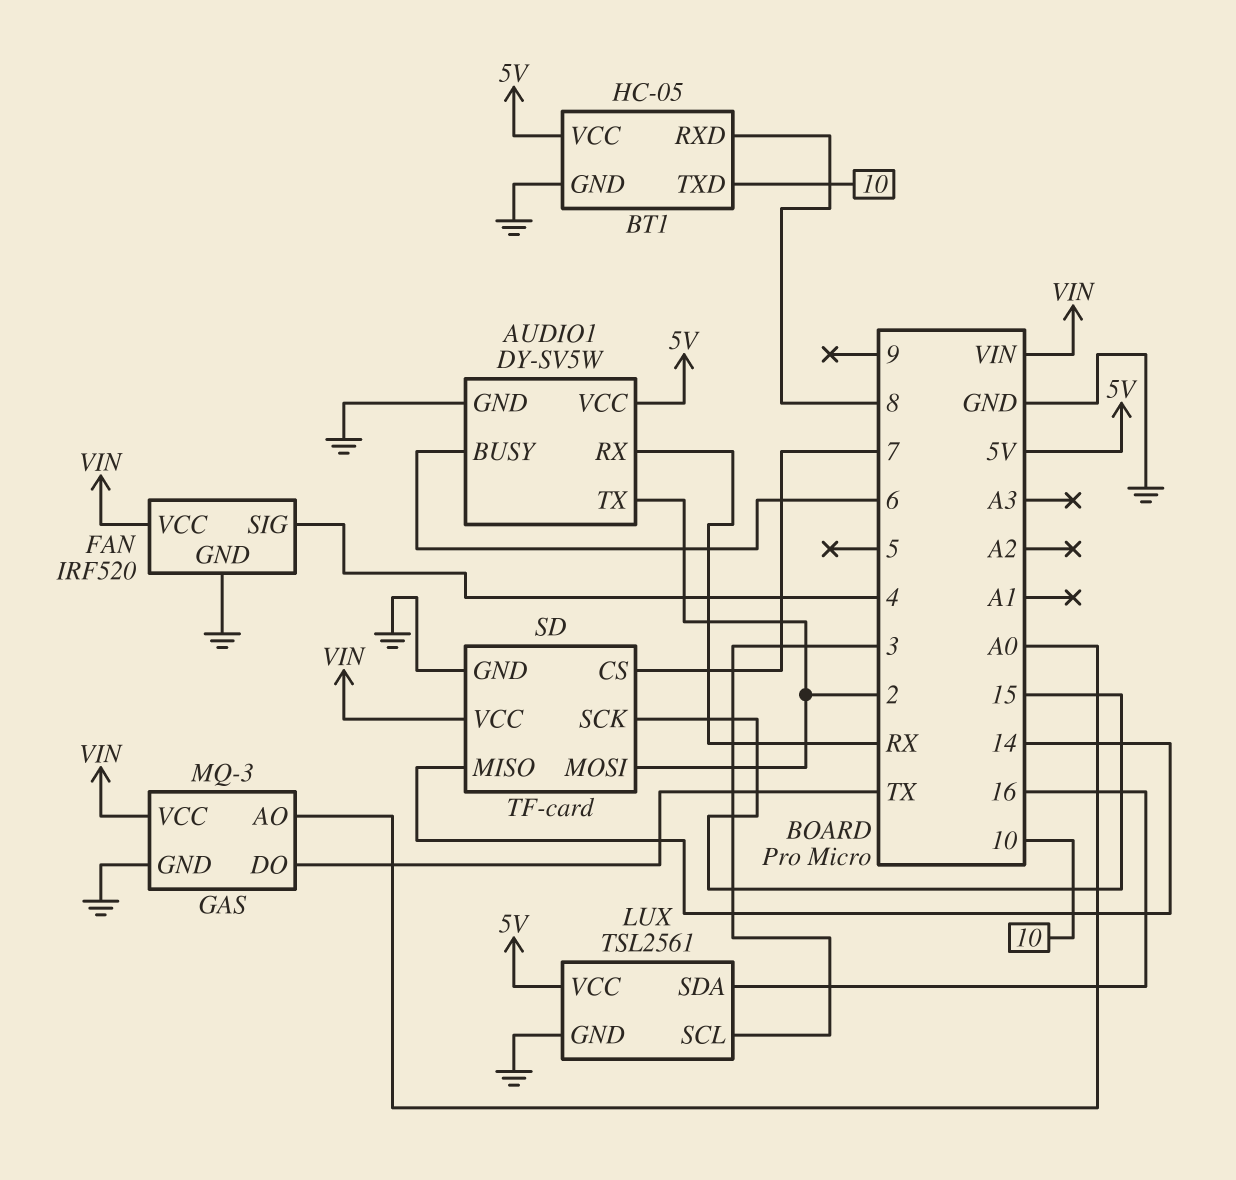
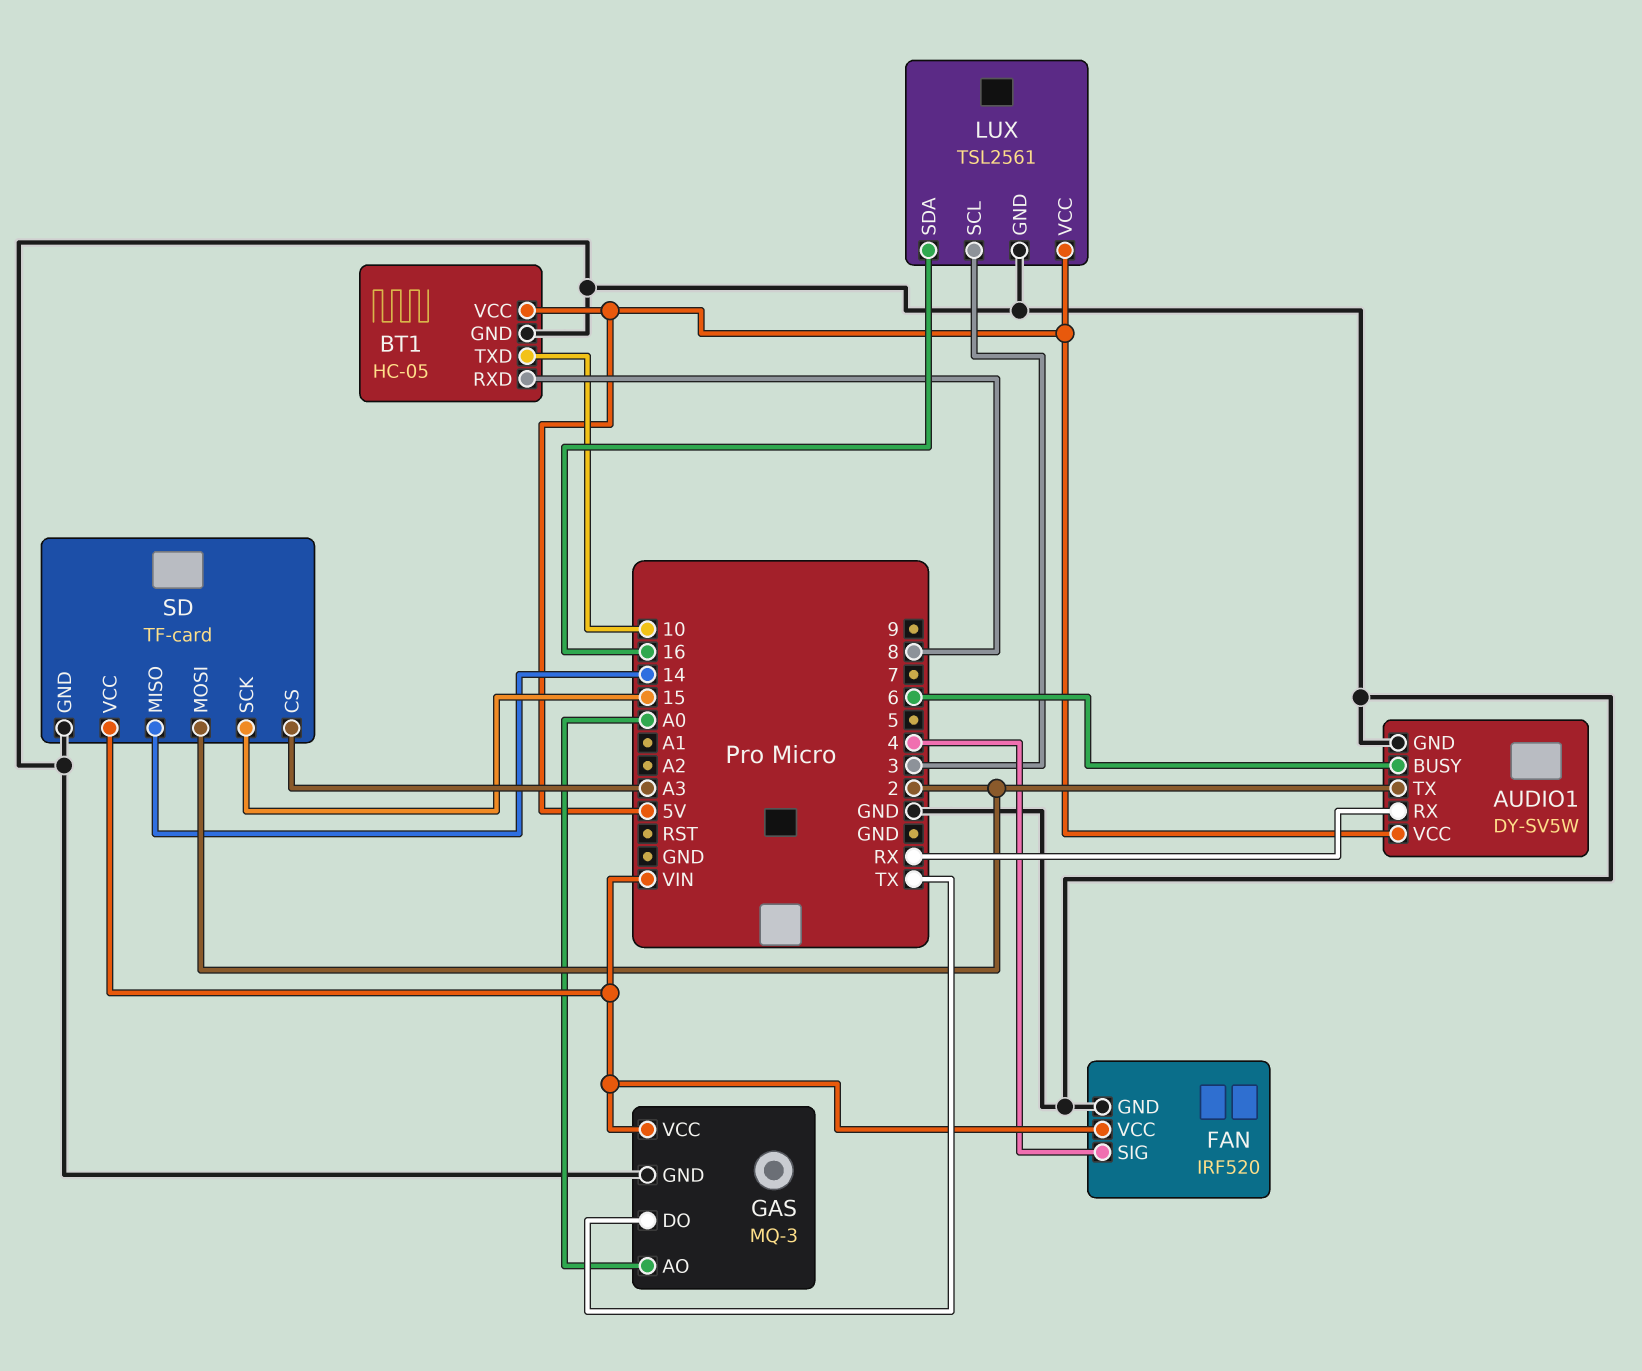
SD pin CS: 7 -> A3

